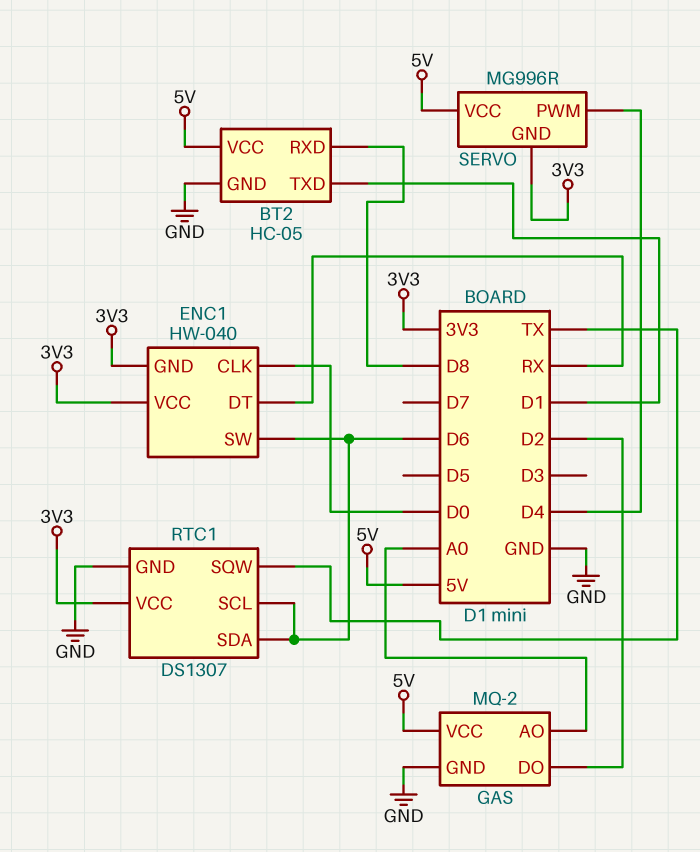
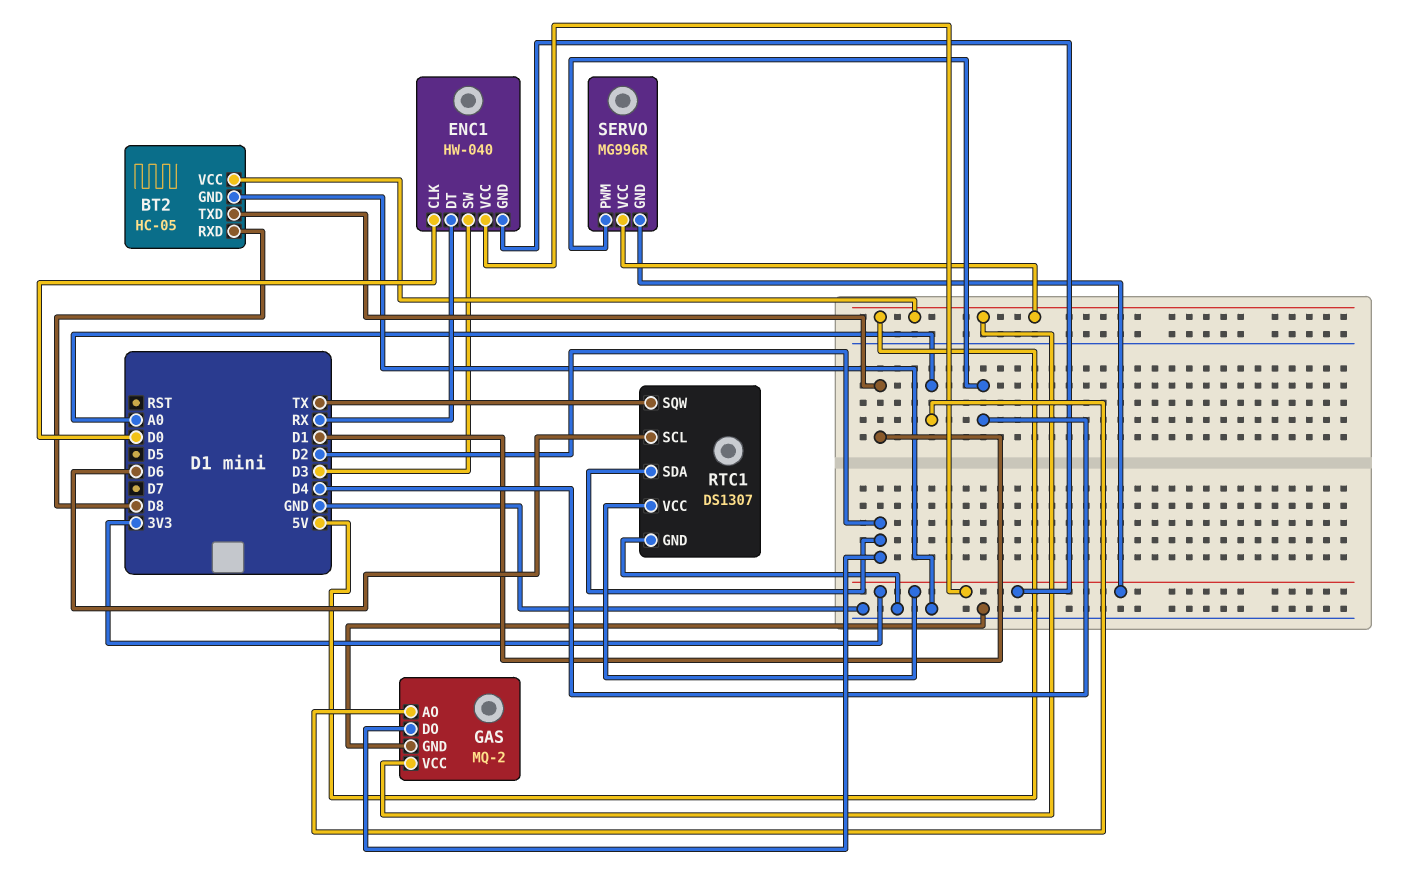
ENC1 pin SW: D6 -> D3
RTC1 pin SDA: D6 -> D2

